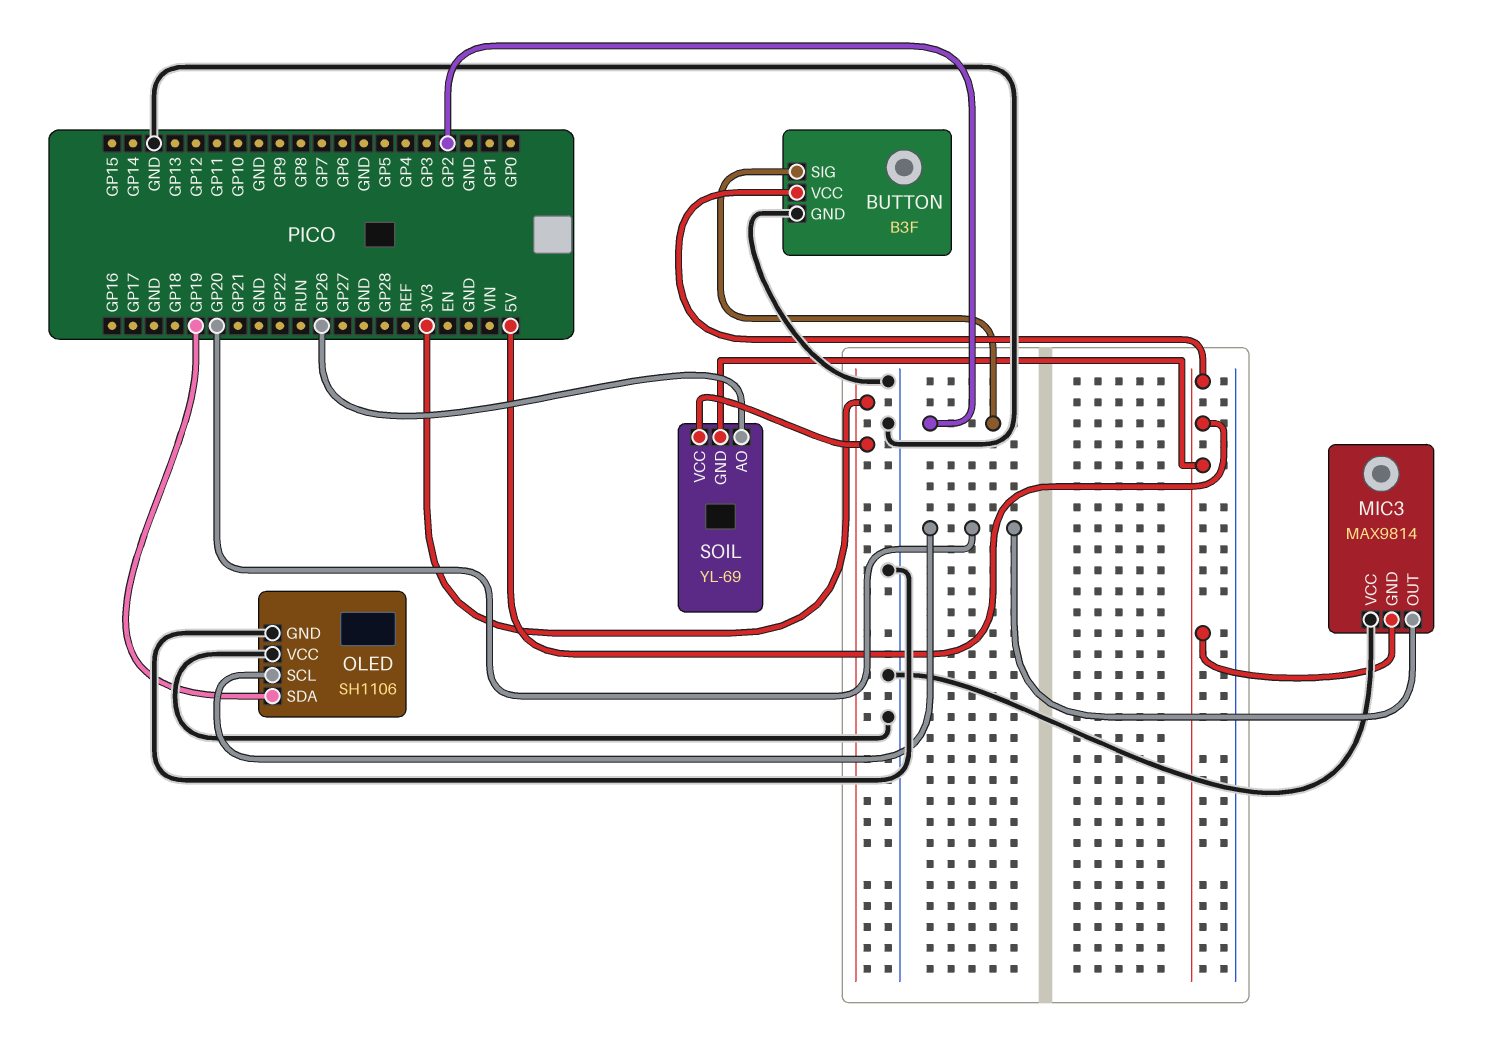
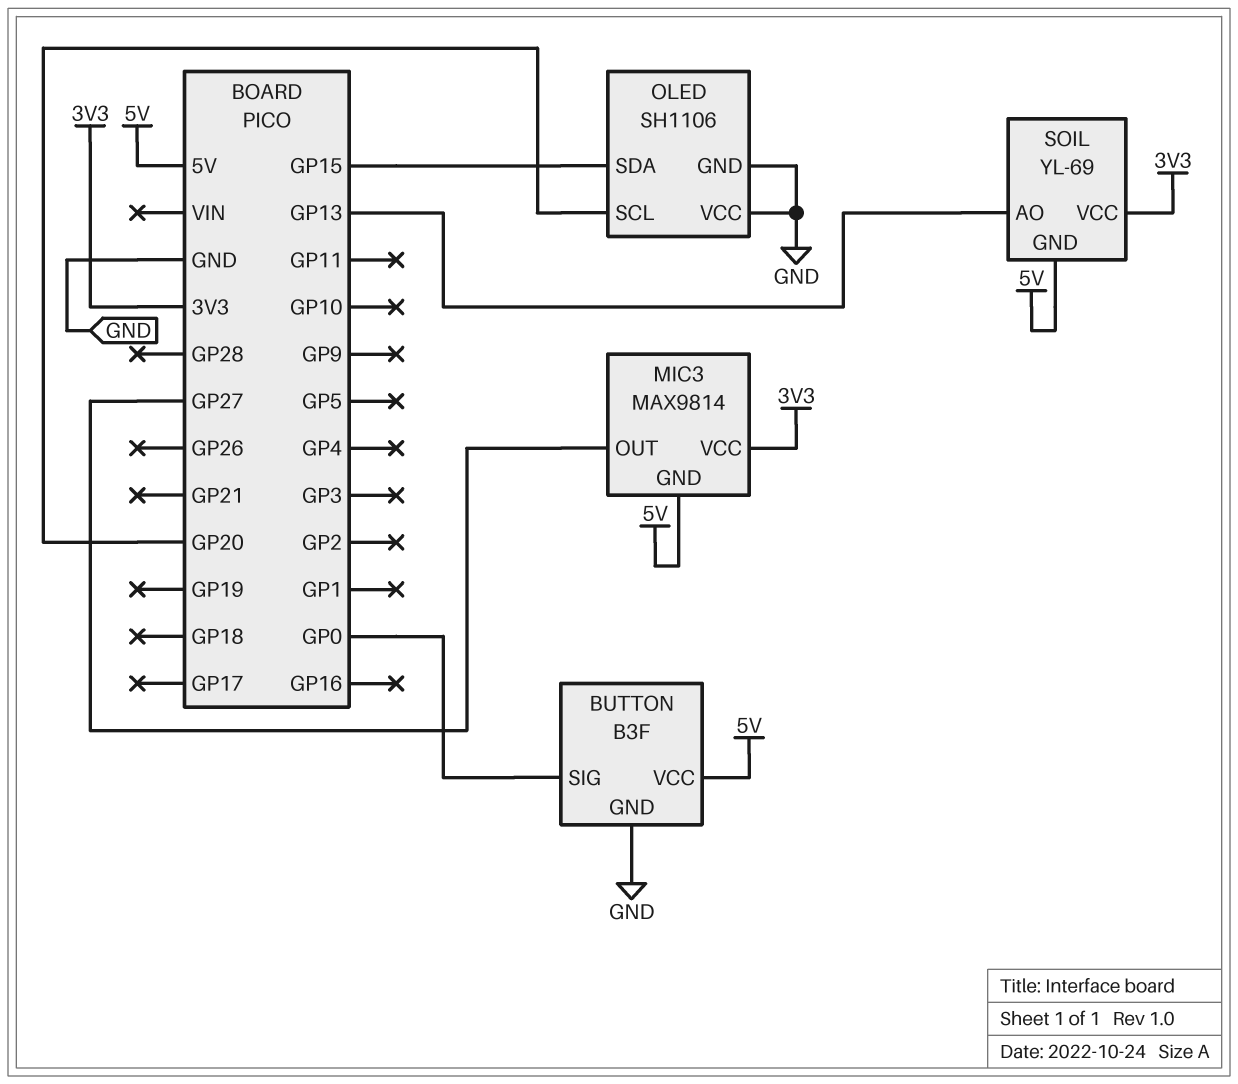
BUTTON pin SIG: GP2 -> GP0
MIC3 pin OUT: GP20 -> GP27
MIC3 pin VCC: GND -> 3V3
OLED pin SDA: GP19 -> GP15
SOIL pin AO: GP26 -> GP13

